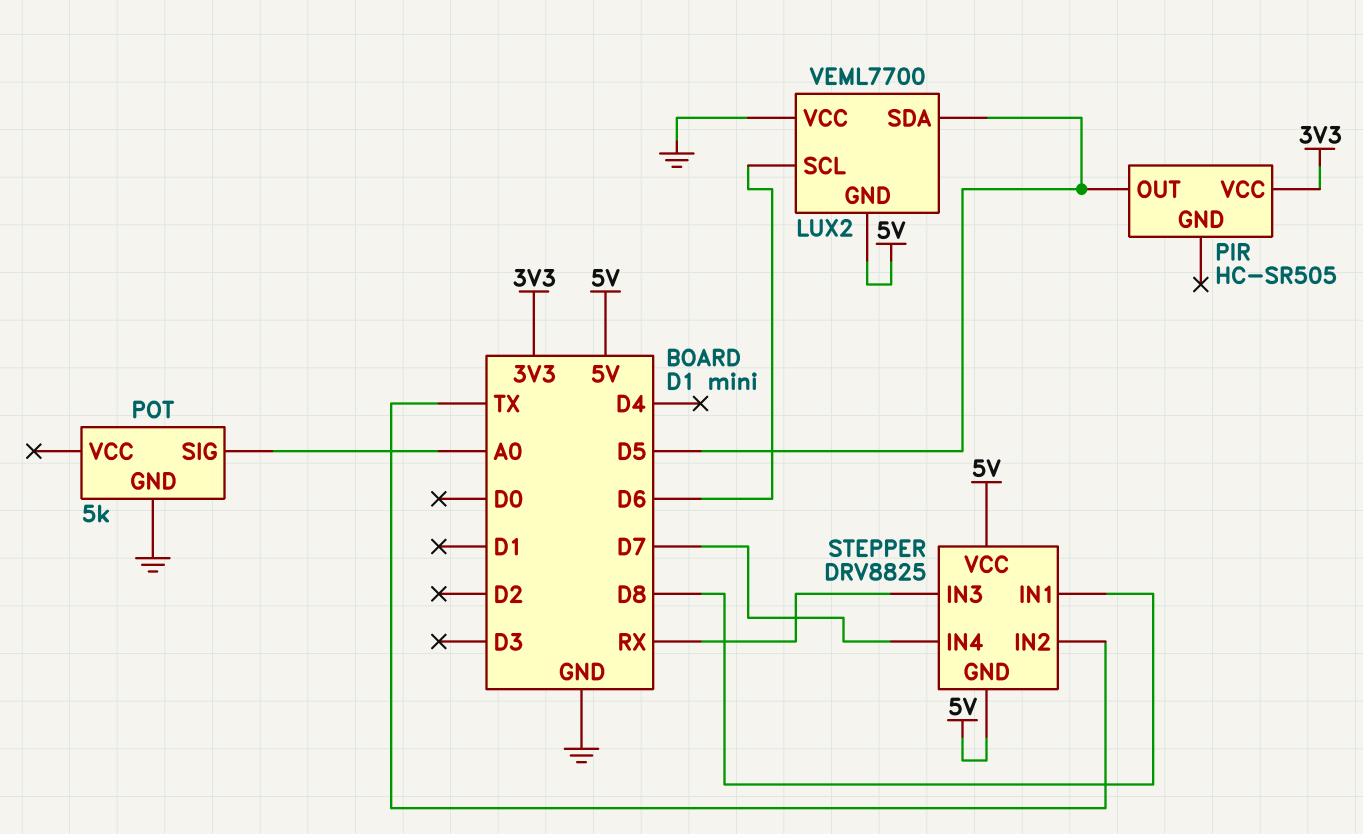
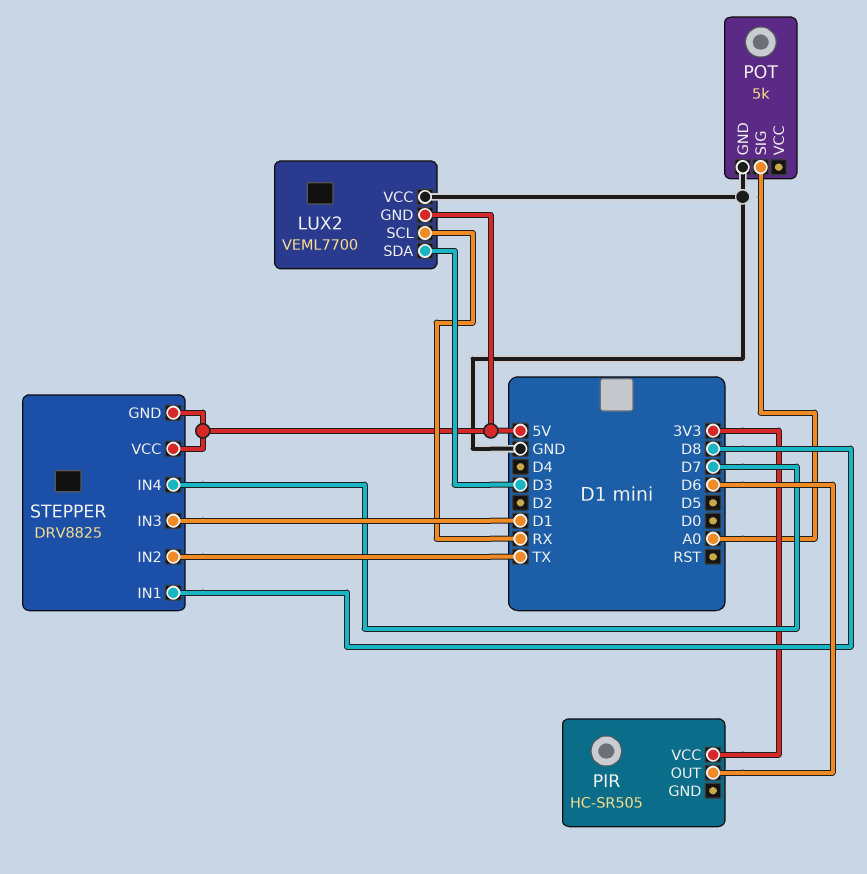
LUX2 pin SCL: D6 -> RX
LUX2 pin SDA: D5 -> D3
PIR pin OUT: D5 -> D6
STEPPER pin IN3: RX -> D1

